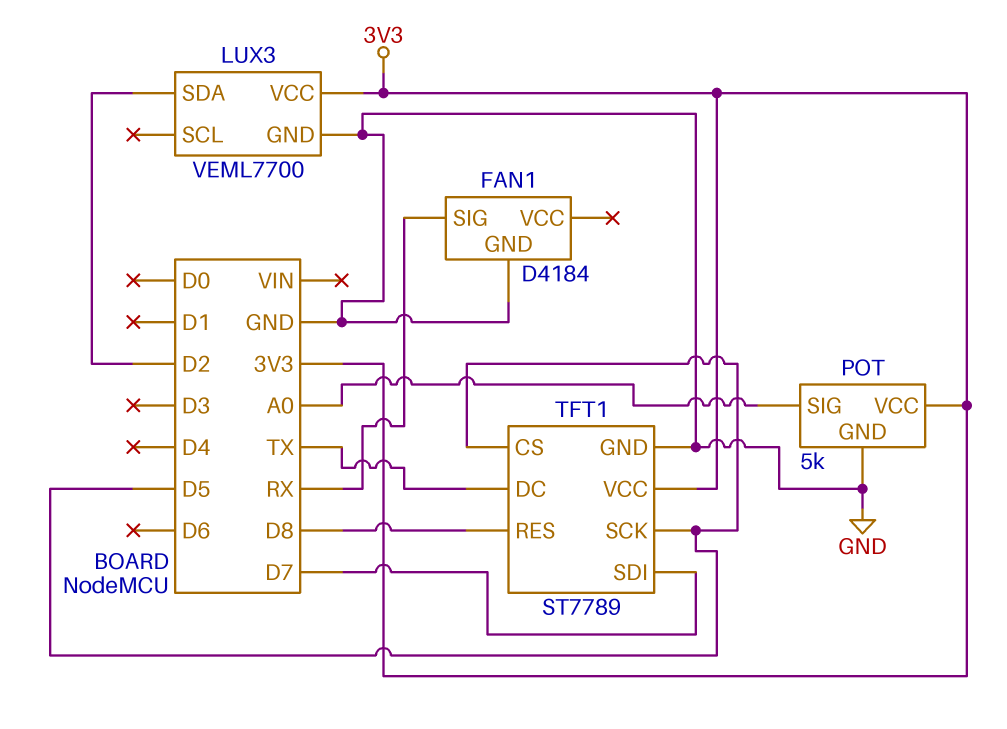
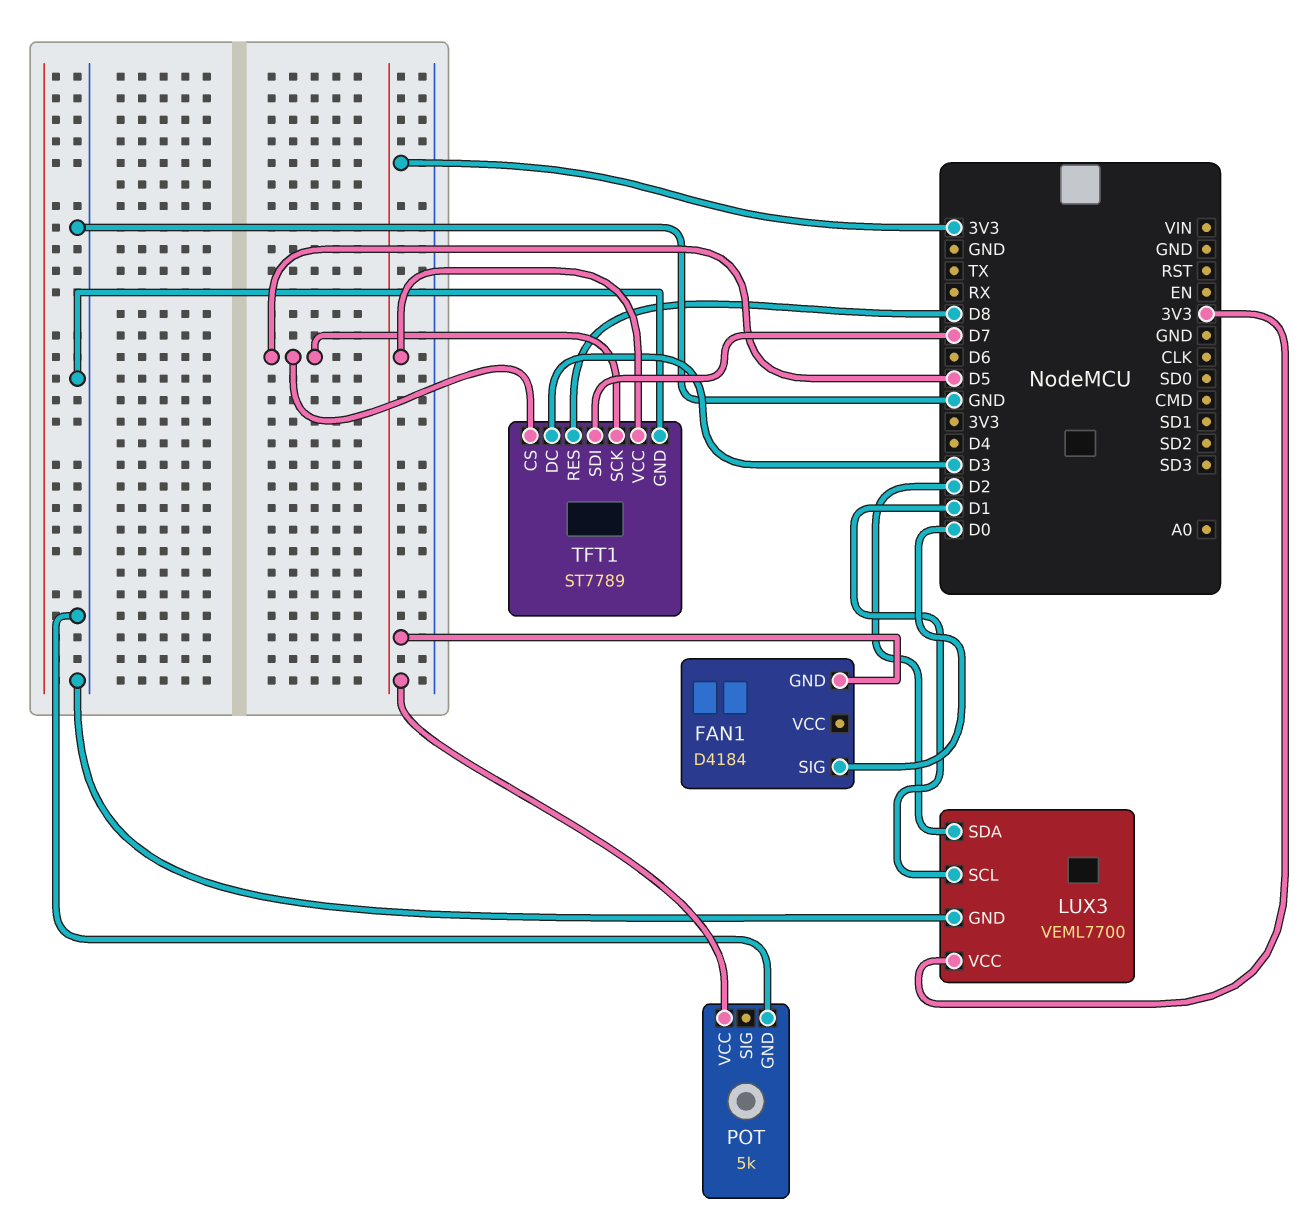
FAN1 pin GND: GND -> 3V3
FAN1 pin SIG: RX -> D0
LUX3 pin SCL: none -> D1
POT pin SIG: A0 -> none
TFT1 pin DC: TX -> D3

